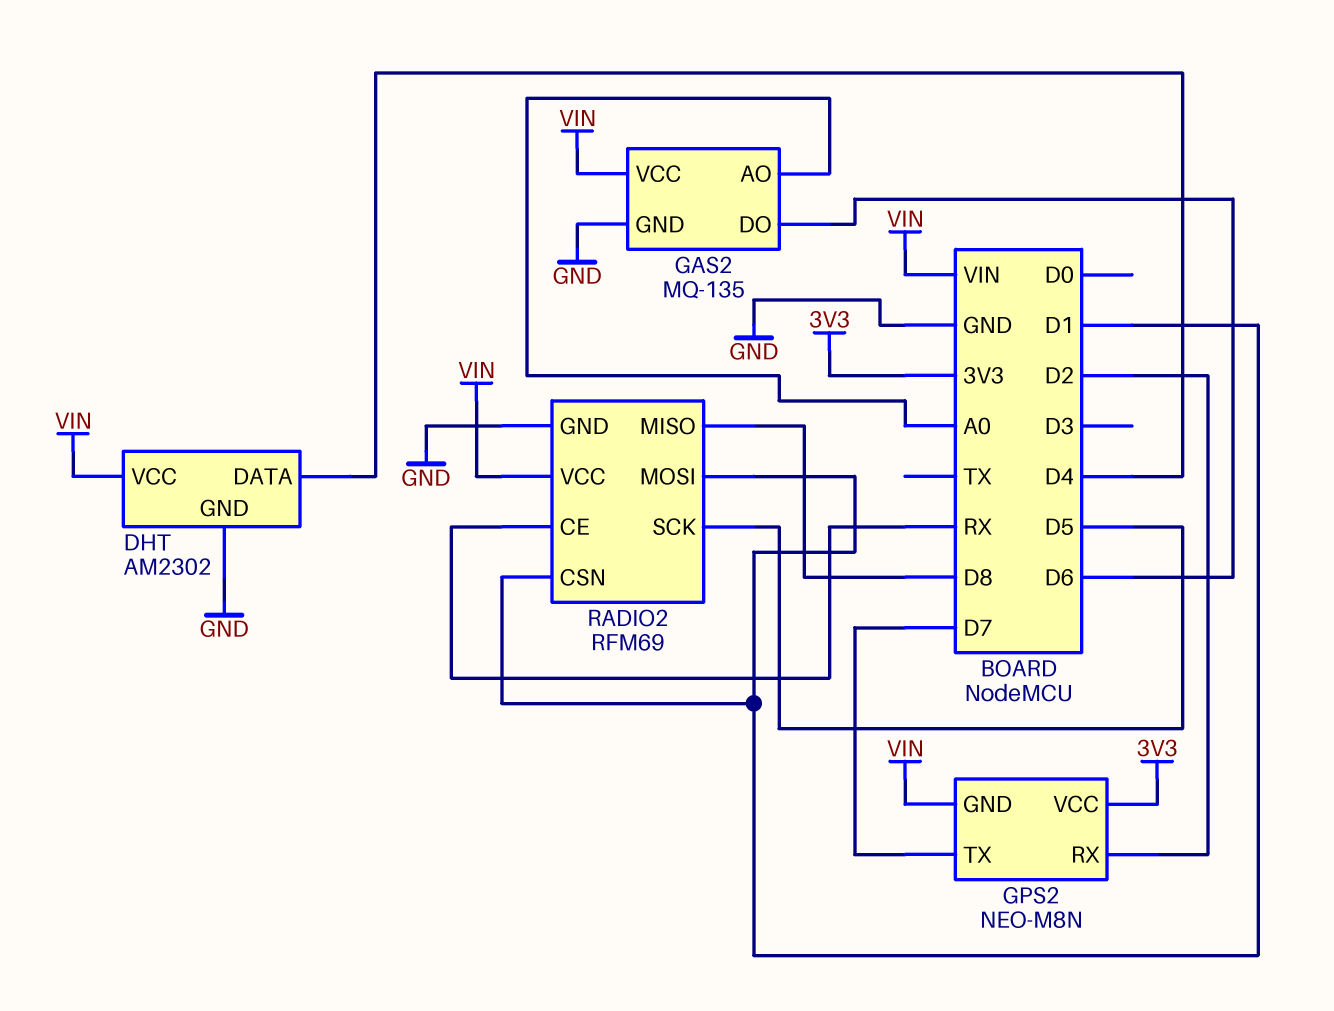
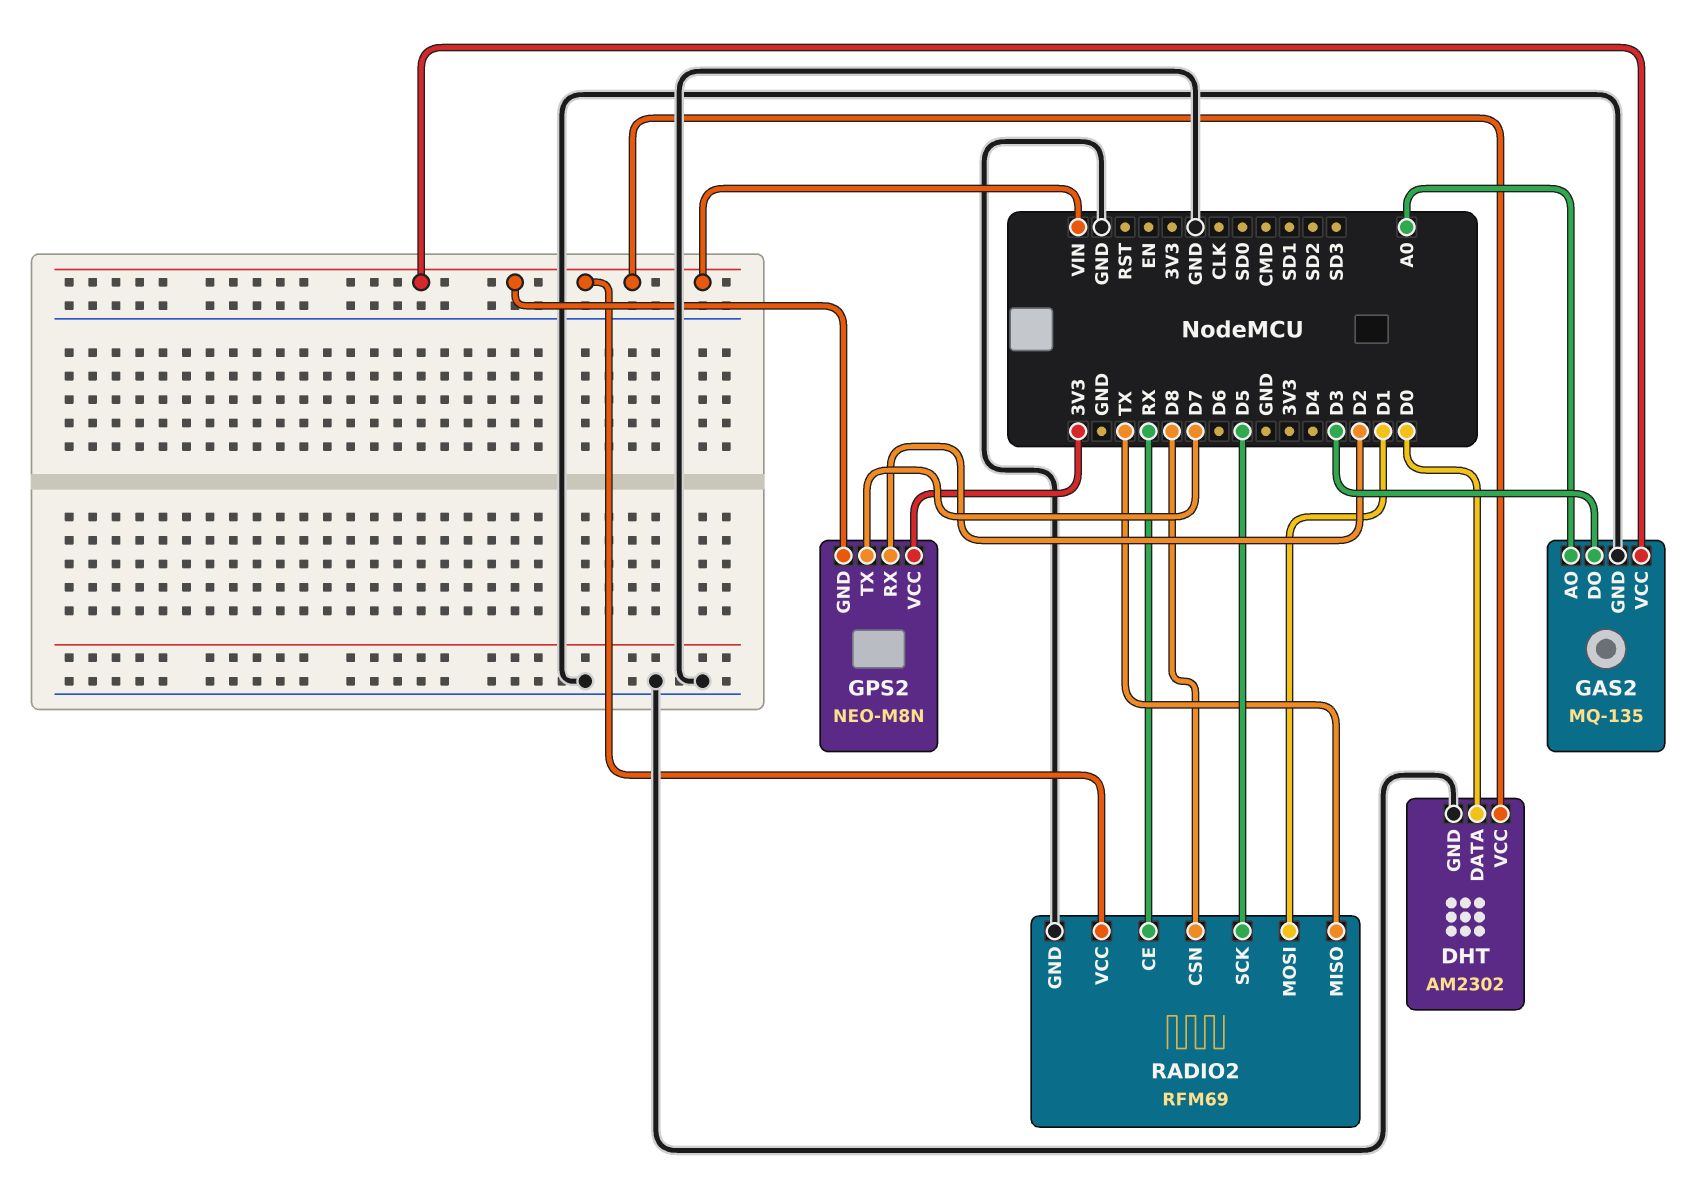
DHT pin DATA: D4 -> D0
GAS2 pin DO: D6 -> D3
RADIO2 pin CSN: D1 -> D8
RADIO2 pin MISO: D8 -> TX

